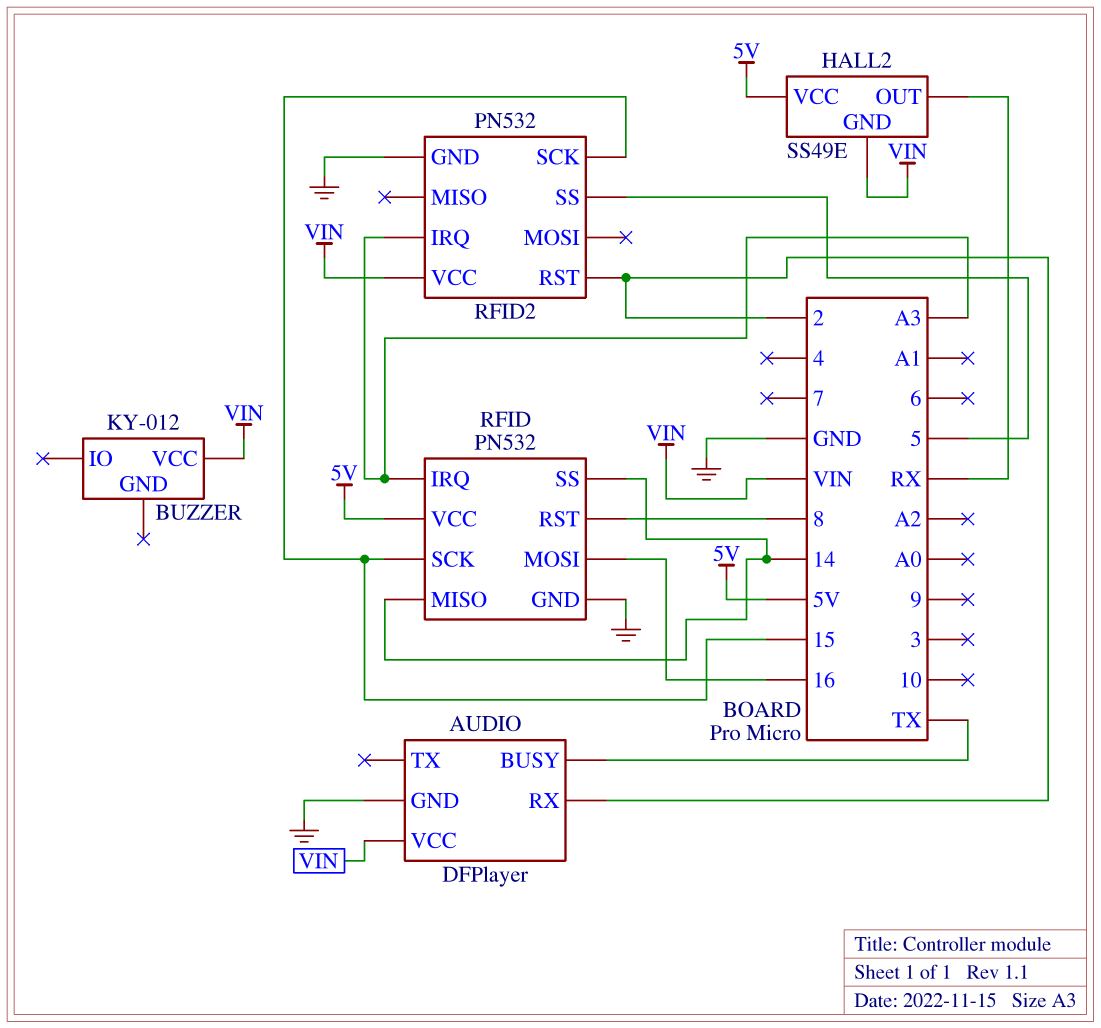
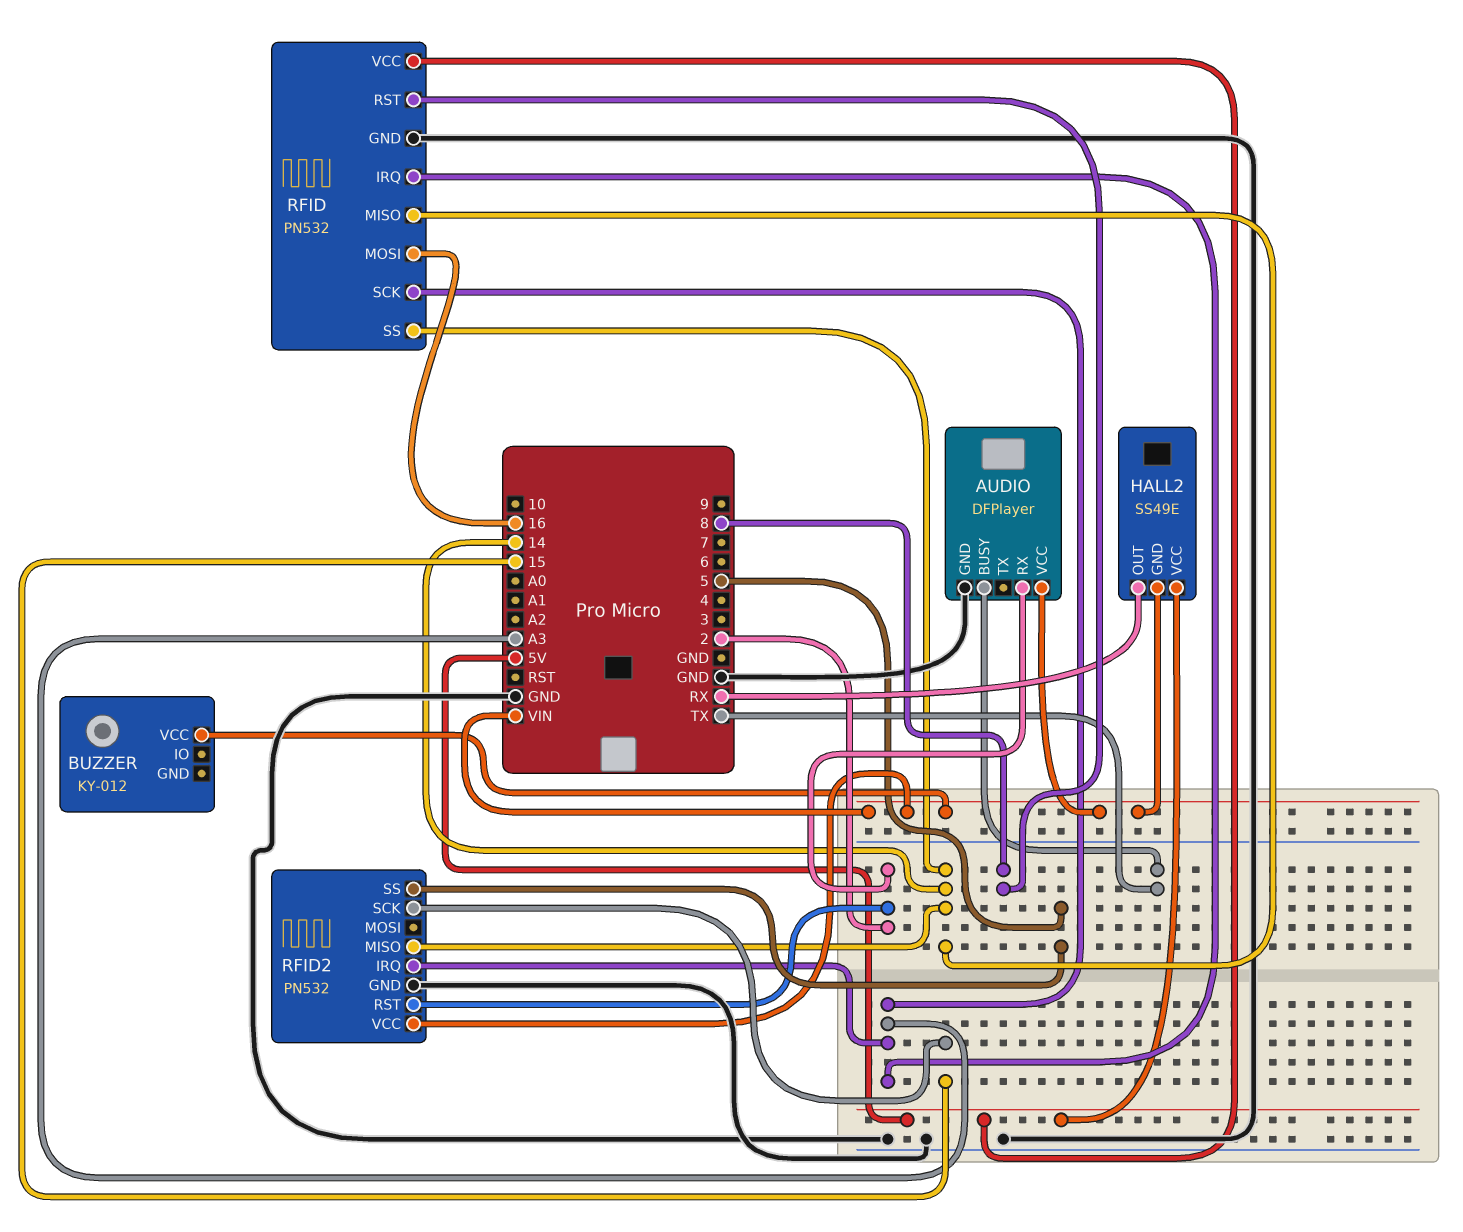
RFID pin SCK: 15 -> A3
RFID2 pin MISO: none -> 14

